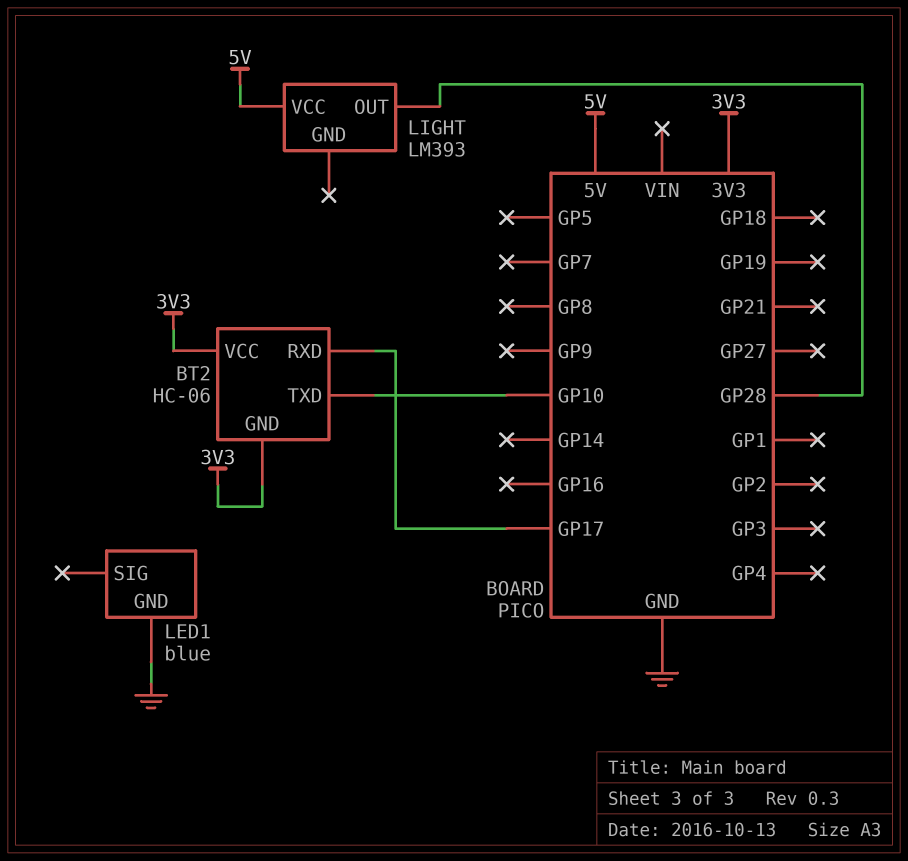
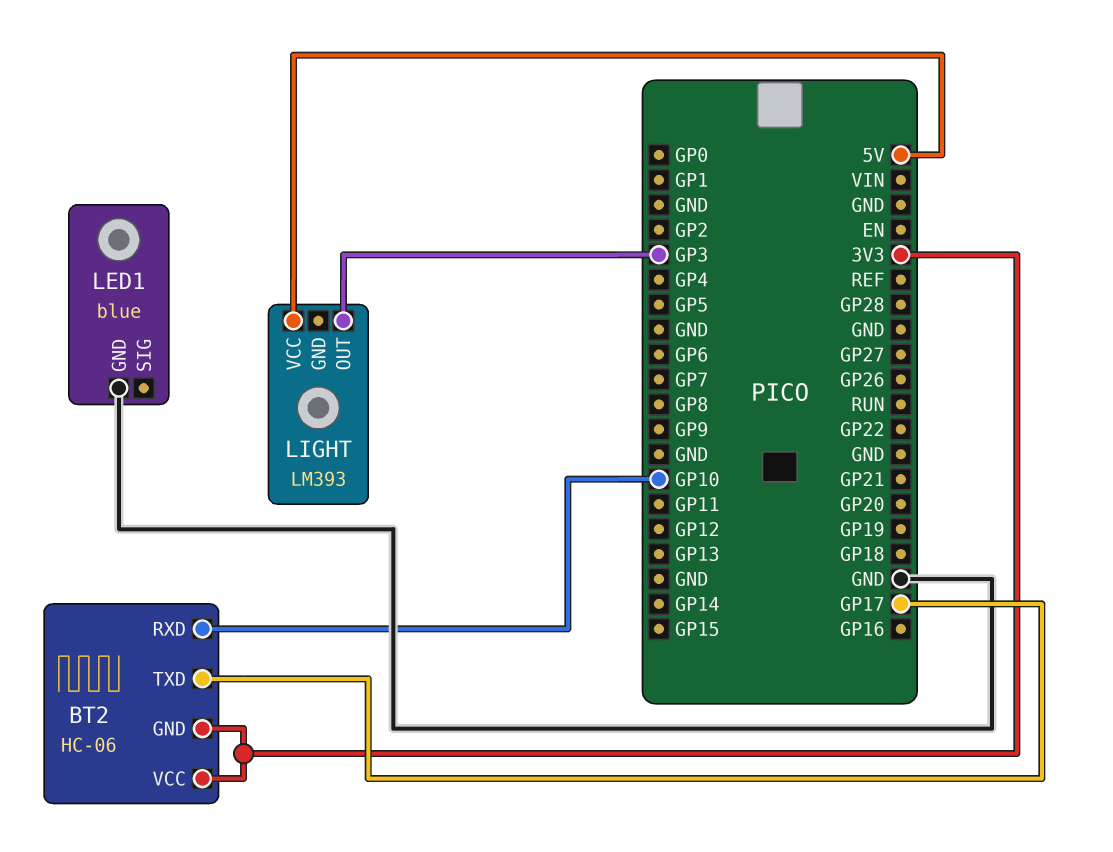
BT2 pin RXD: GP17 -> GP10
BT2 pin TXD: GP10 -> GP17
LIGHT pin OUT: GP28 -> GP3

